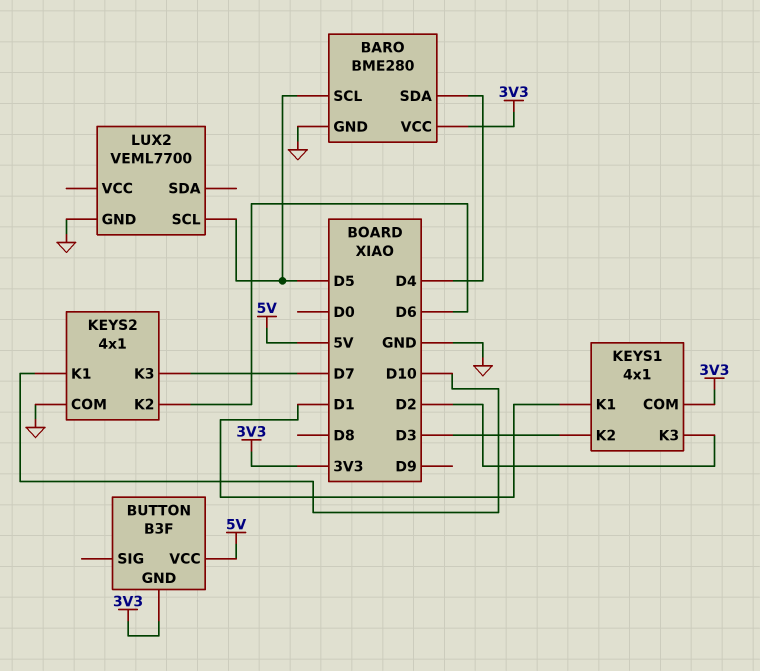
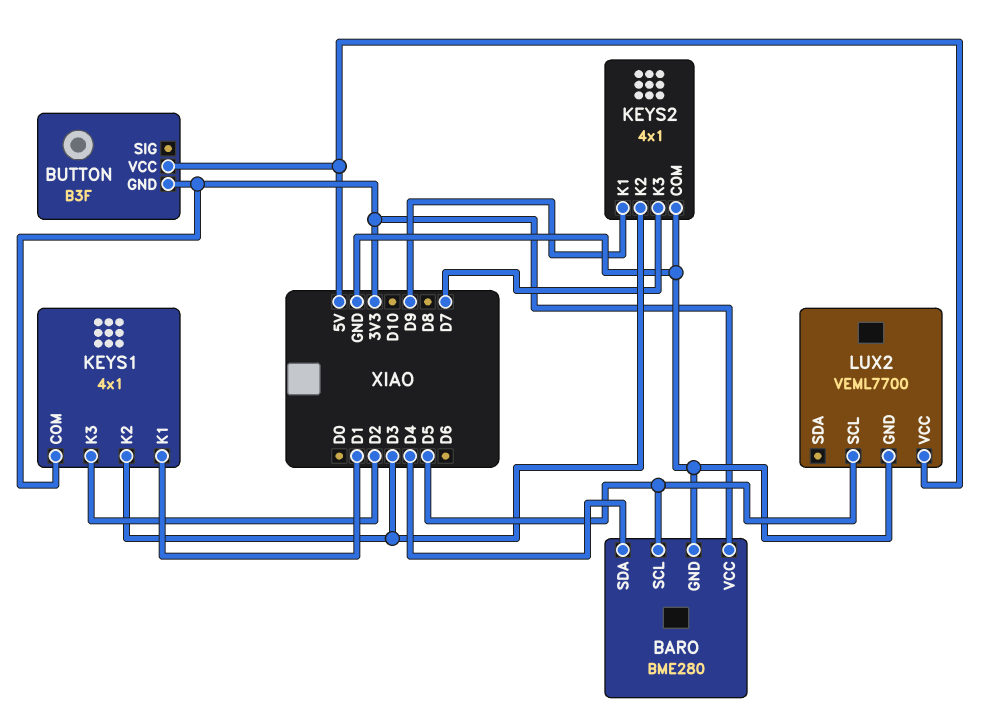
KEYS2 pin K1: D10 -> D9
KEYS2 pin K2: D6 -> D3
LUX2 pin VCC: none -> 5V

